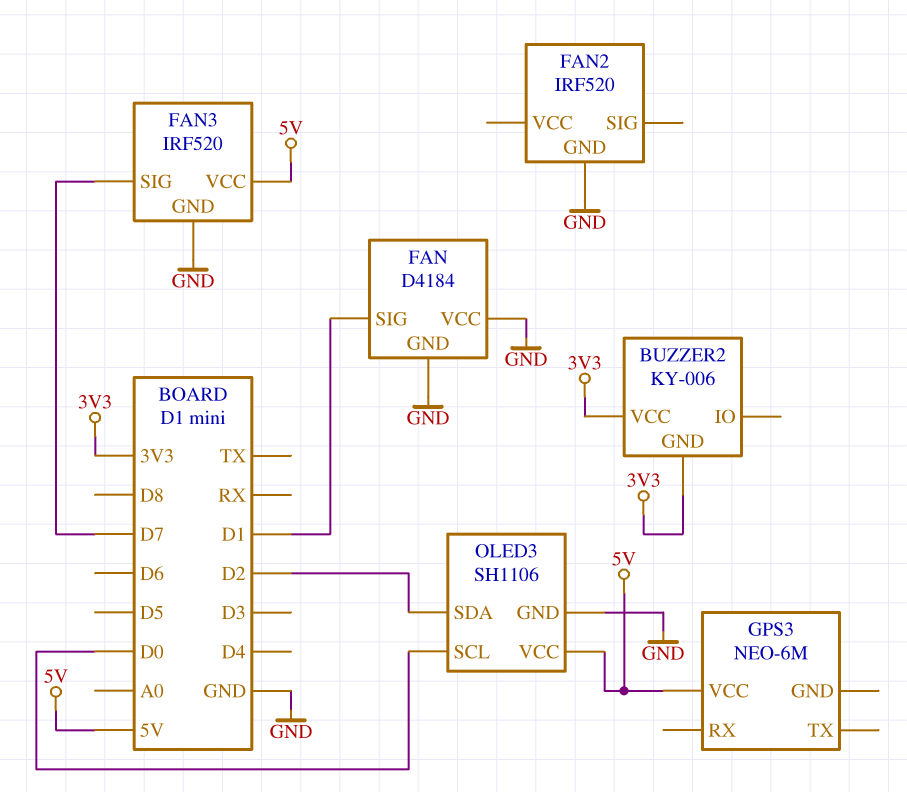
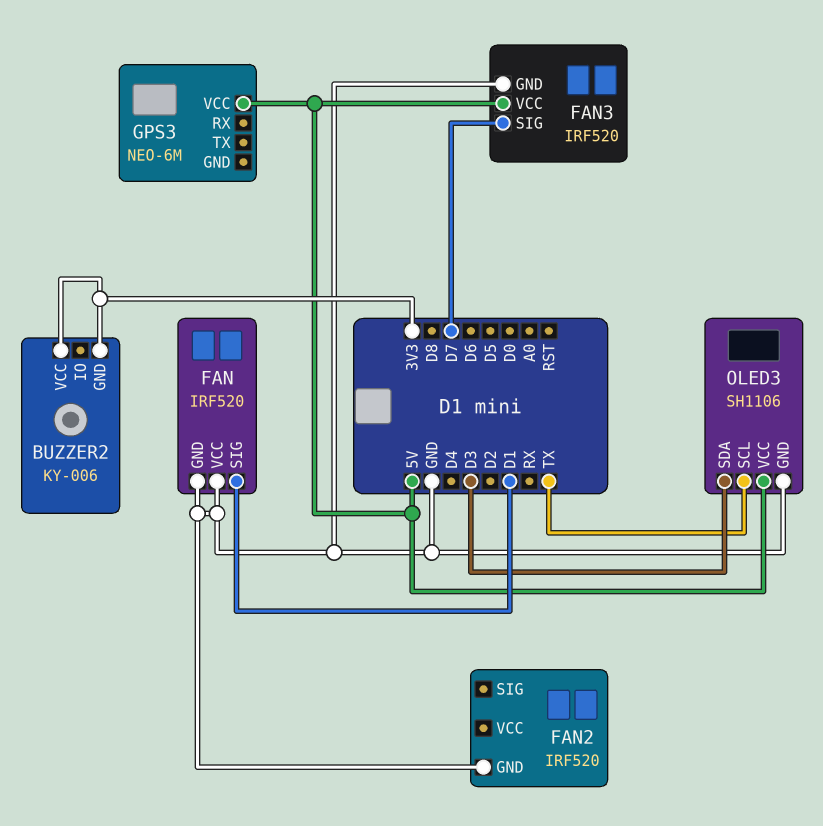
FAN: D4184 -> IRF520
OLED3 pin SCL: D0 -> TX
OLED3 pin SDA: D2 -> D3

